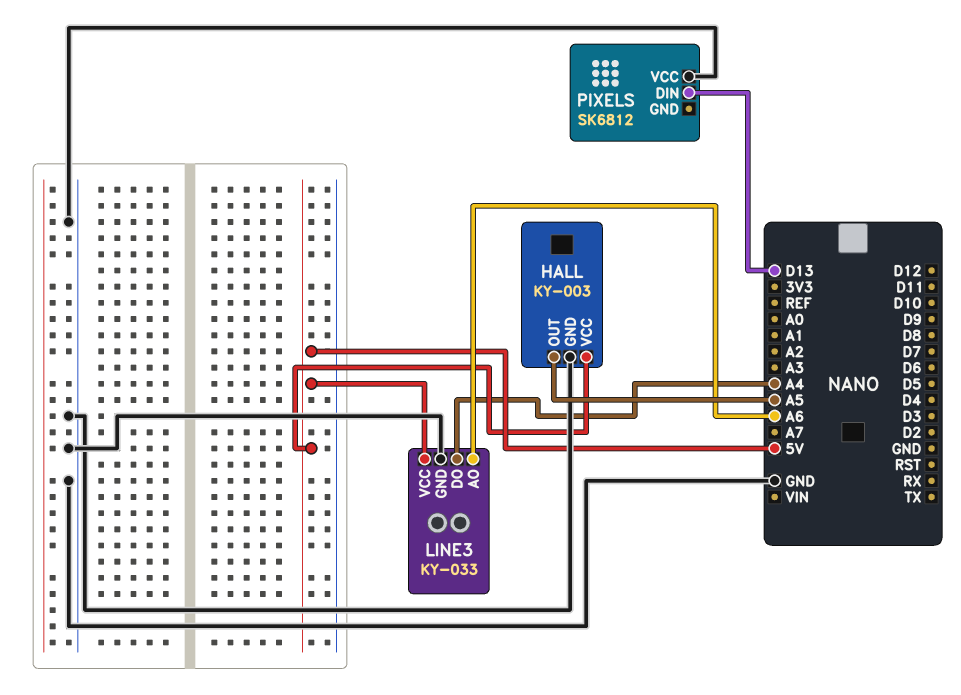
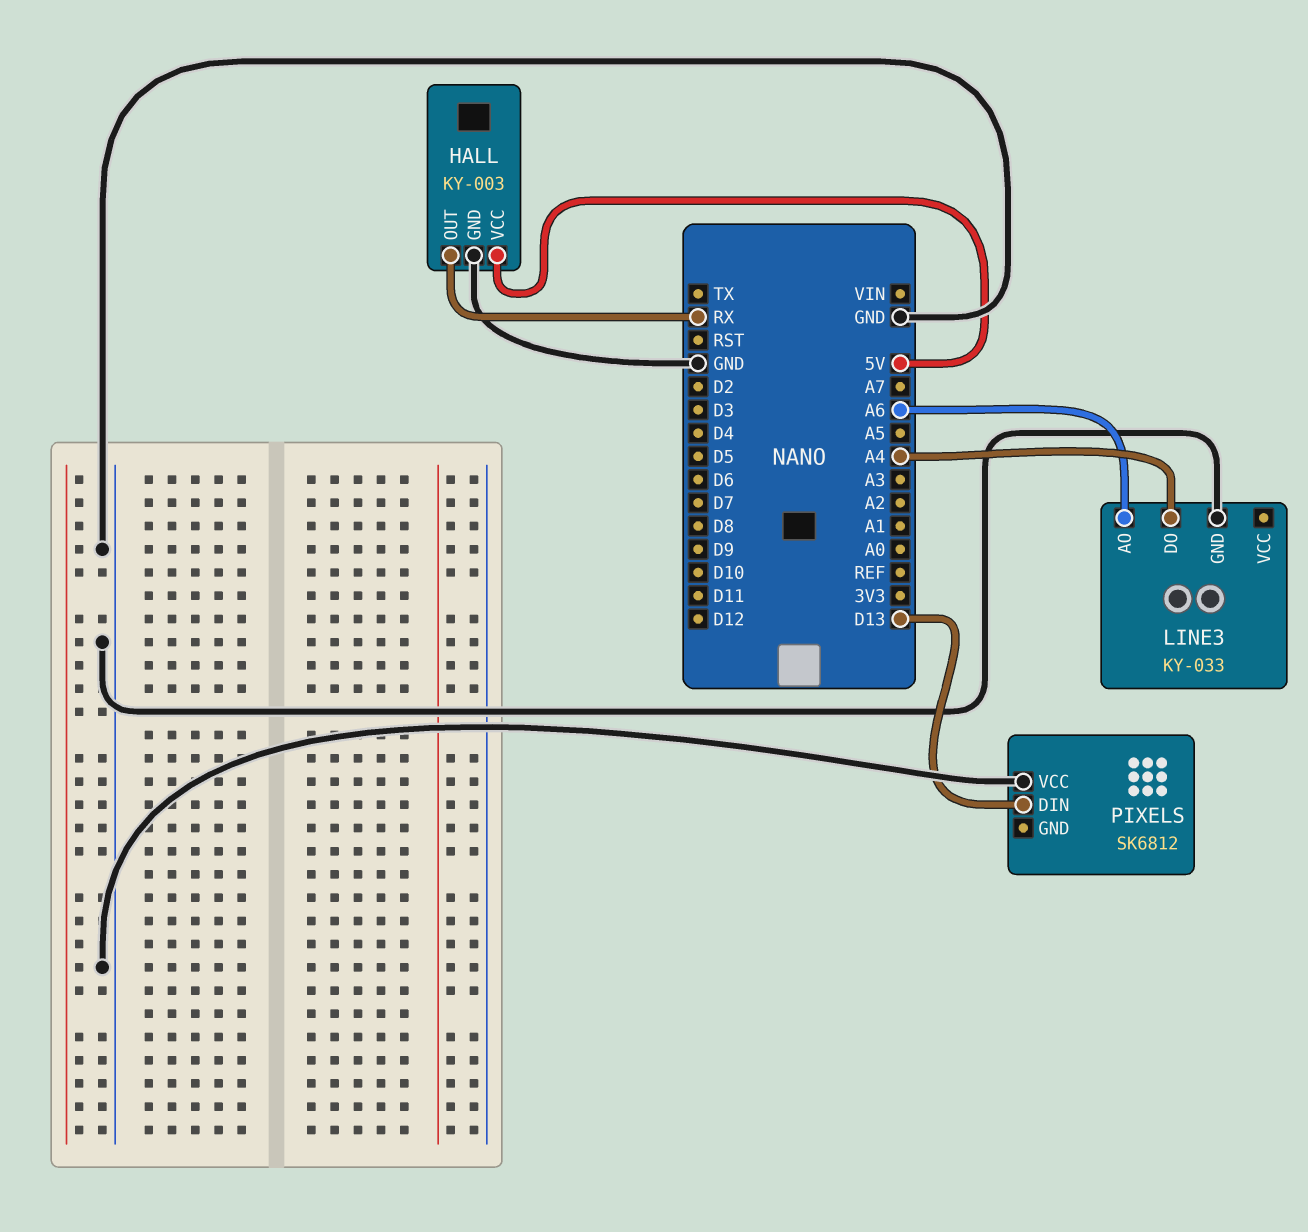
HALL pin OUT: A5 -> RX
LINE3 pin VCC: 5V -> none

